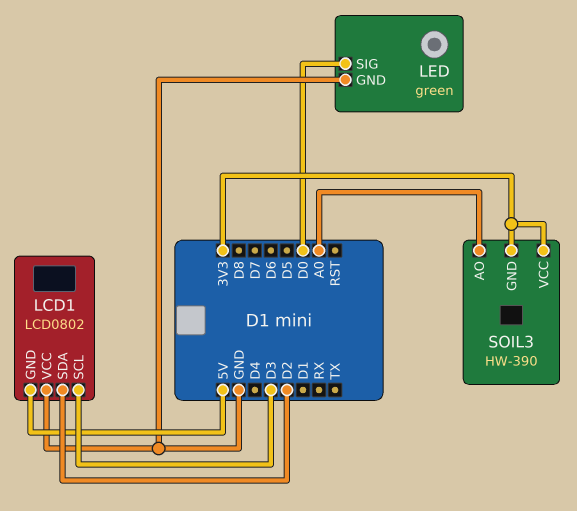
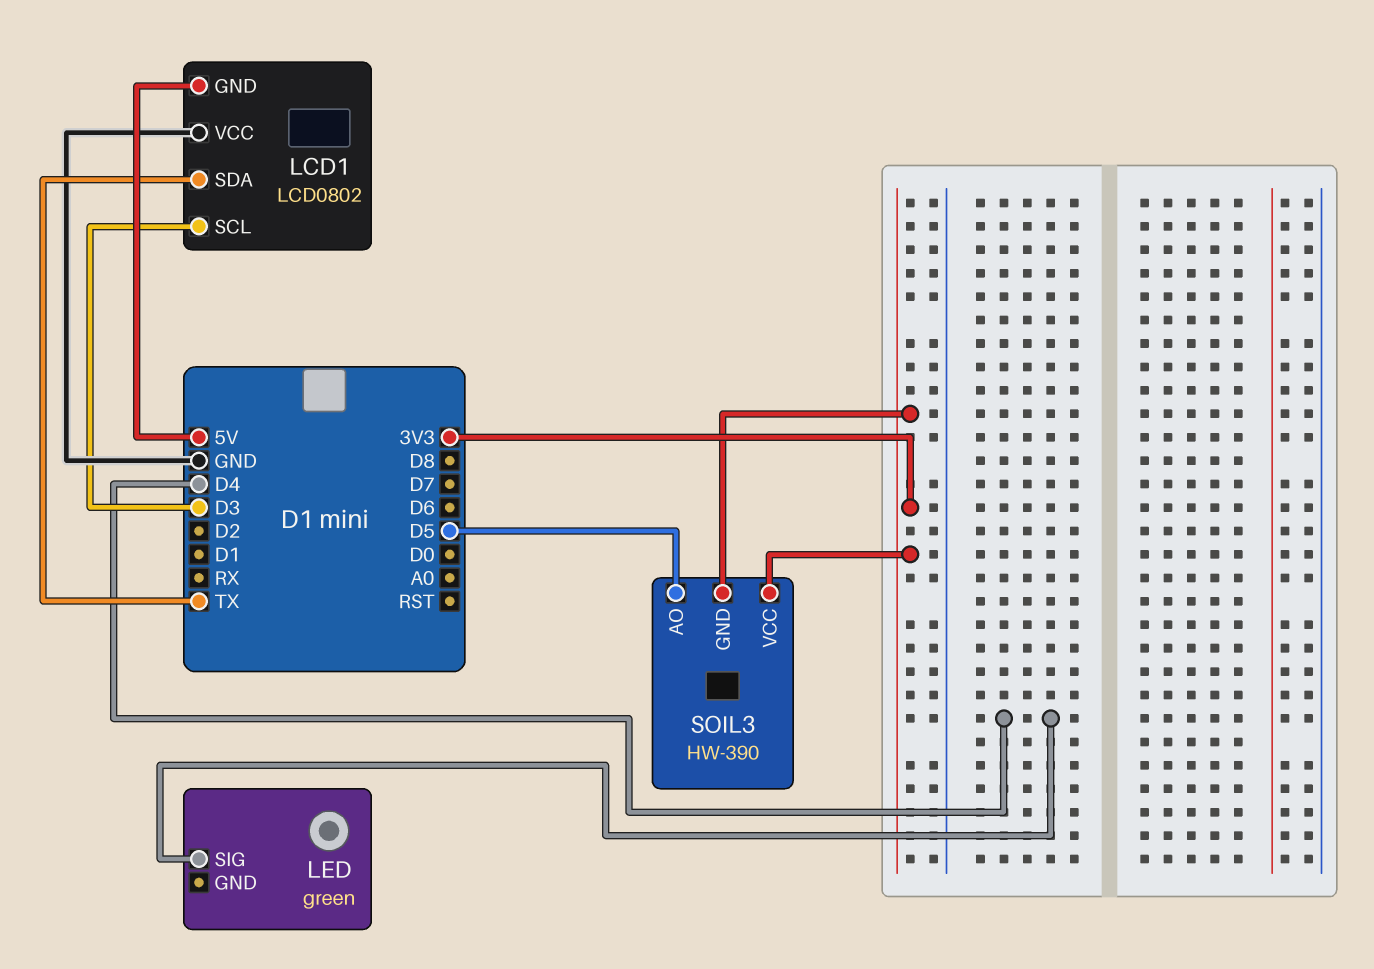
LCD1 pin SDA: D2 -> TX
LED pin GND: GND -> none
LED pin SIG: D0 -> D4
SOIL3 pin AO: A0 -> D5

